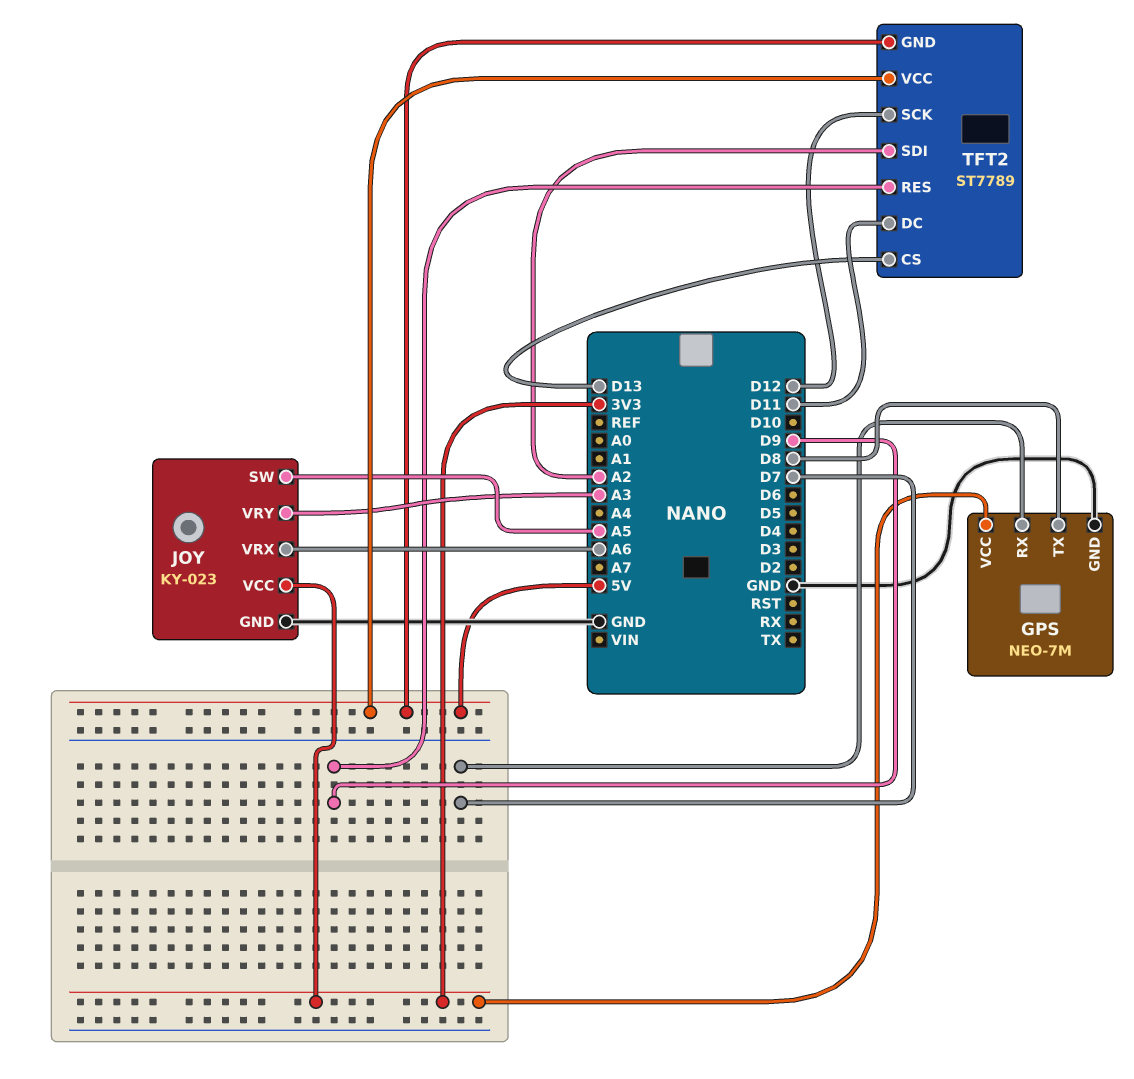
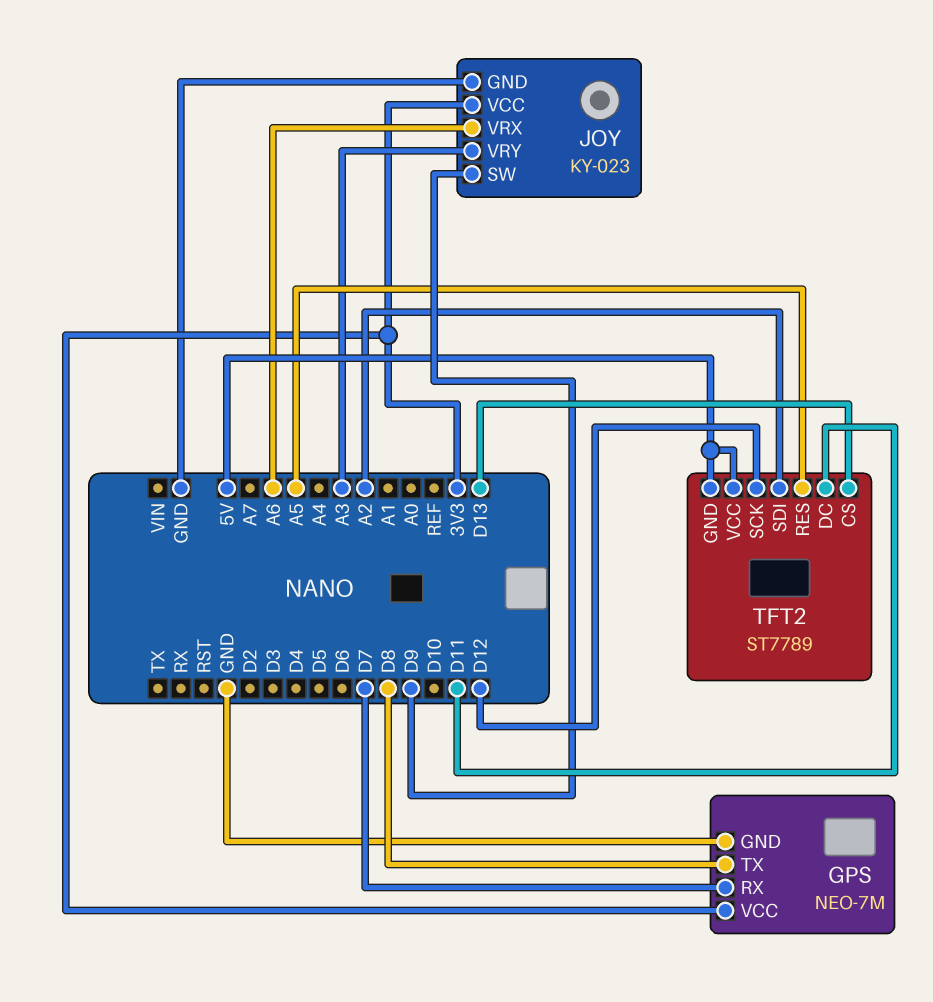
JOY pin SW: A5 -> D9
TFT2 pin RES: D9 -> A5

